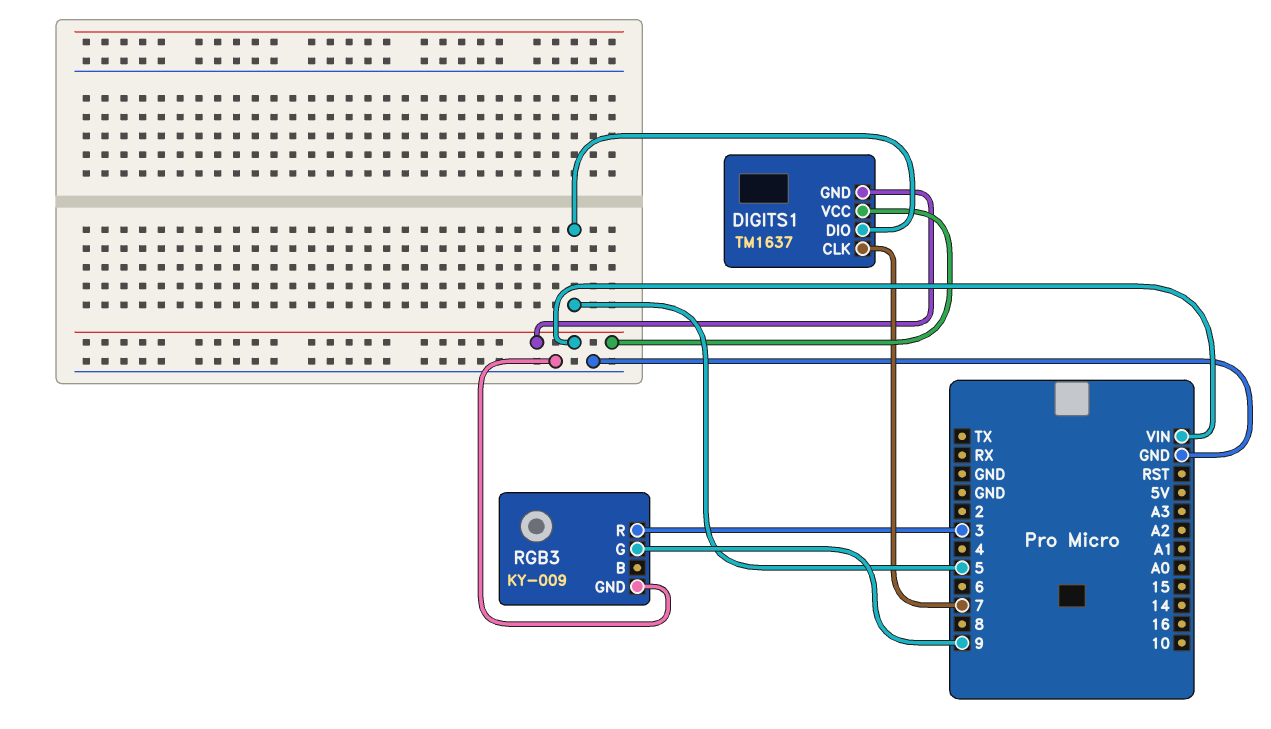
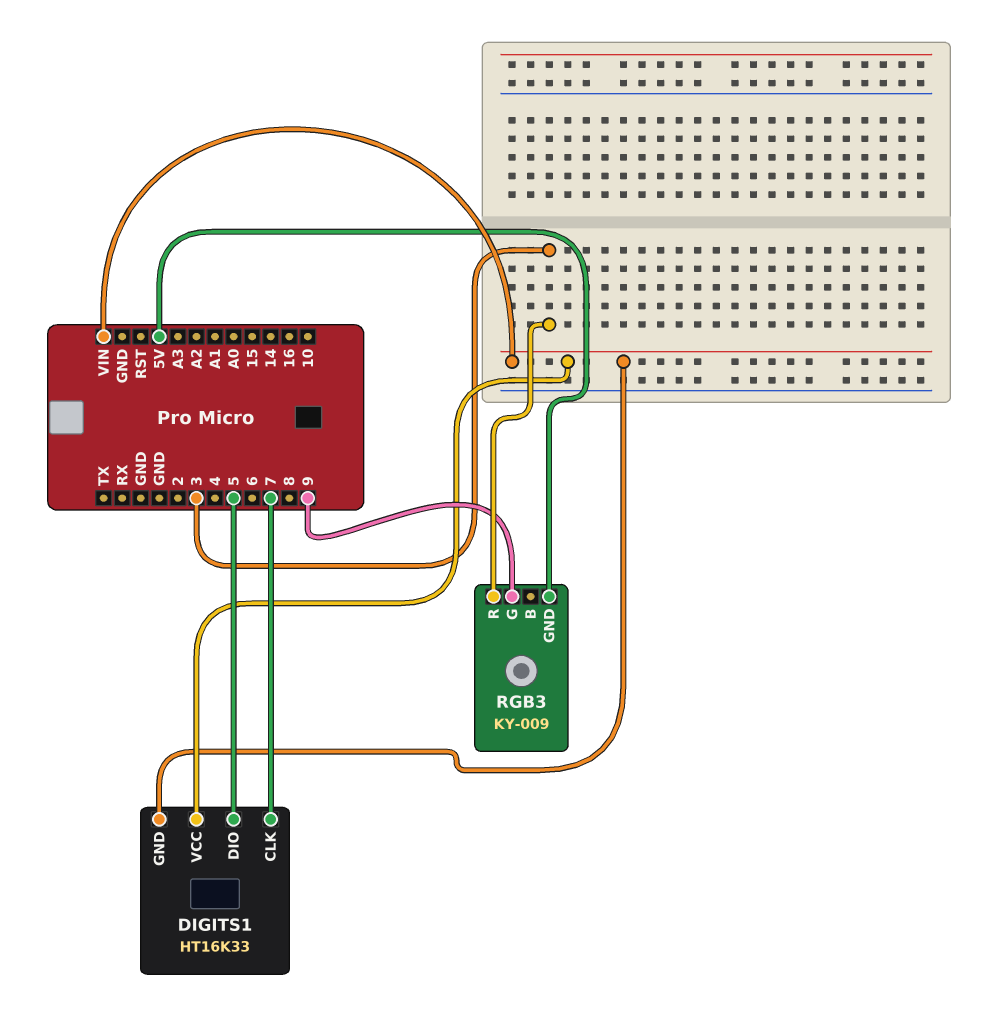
DIGITS1: TM1637 -> HT16K33
RGB3 pin GND: GND -> 5V

